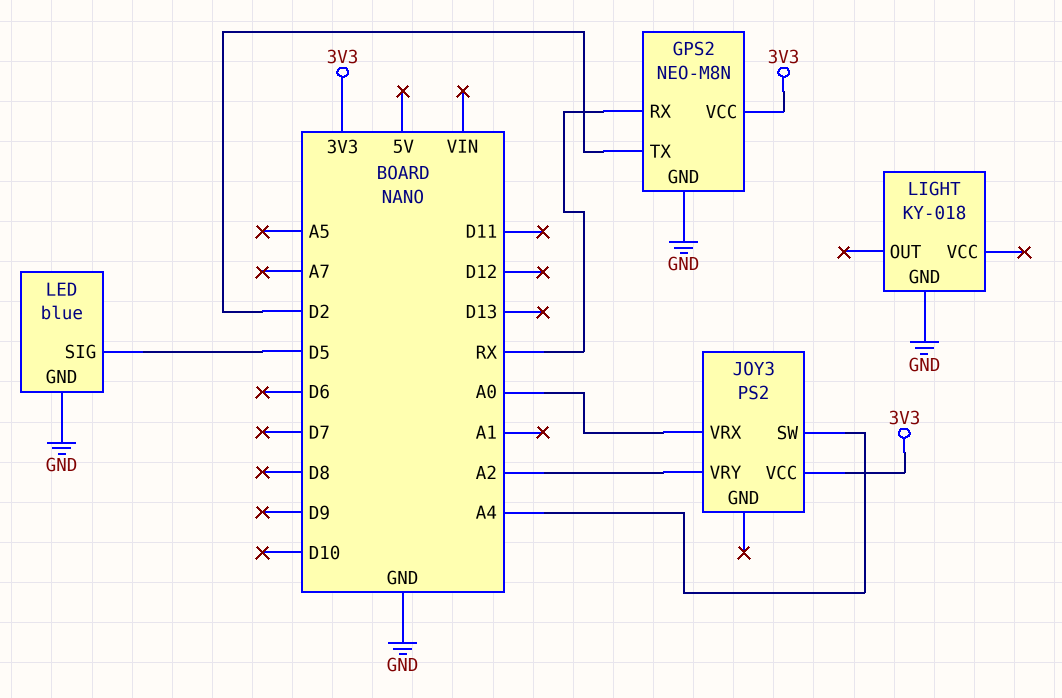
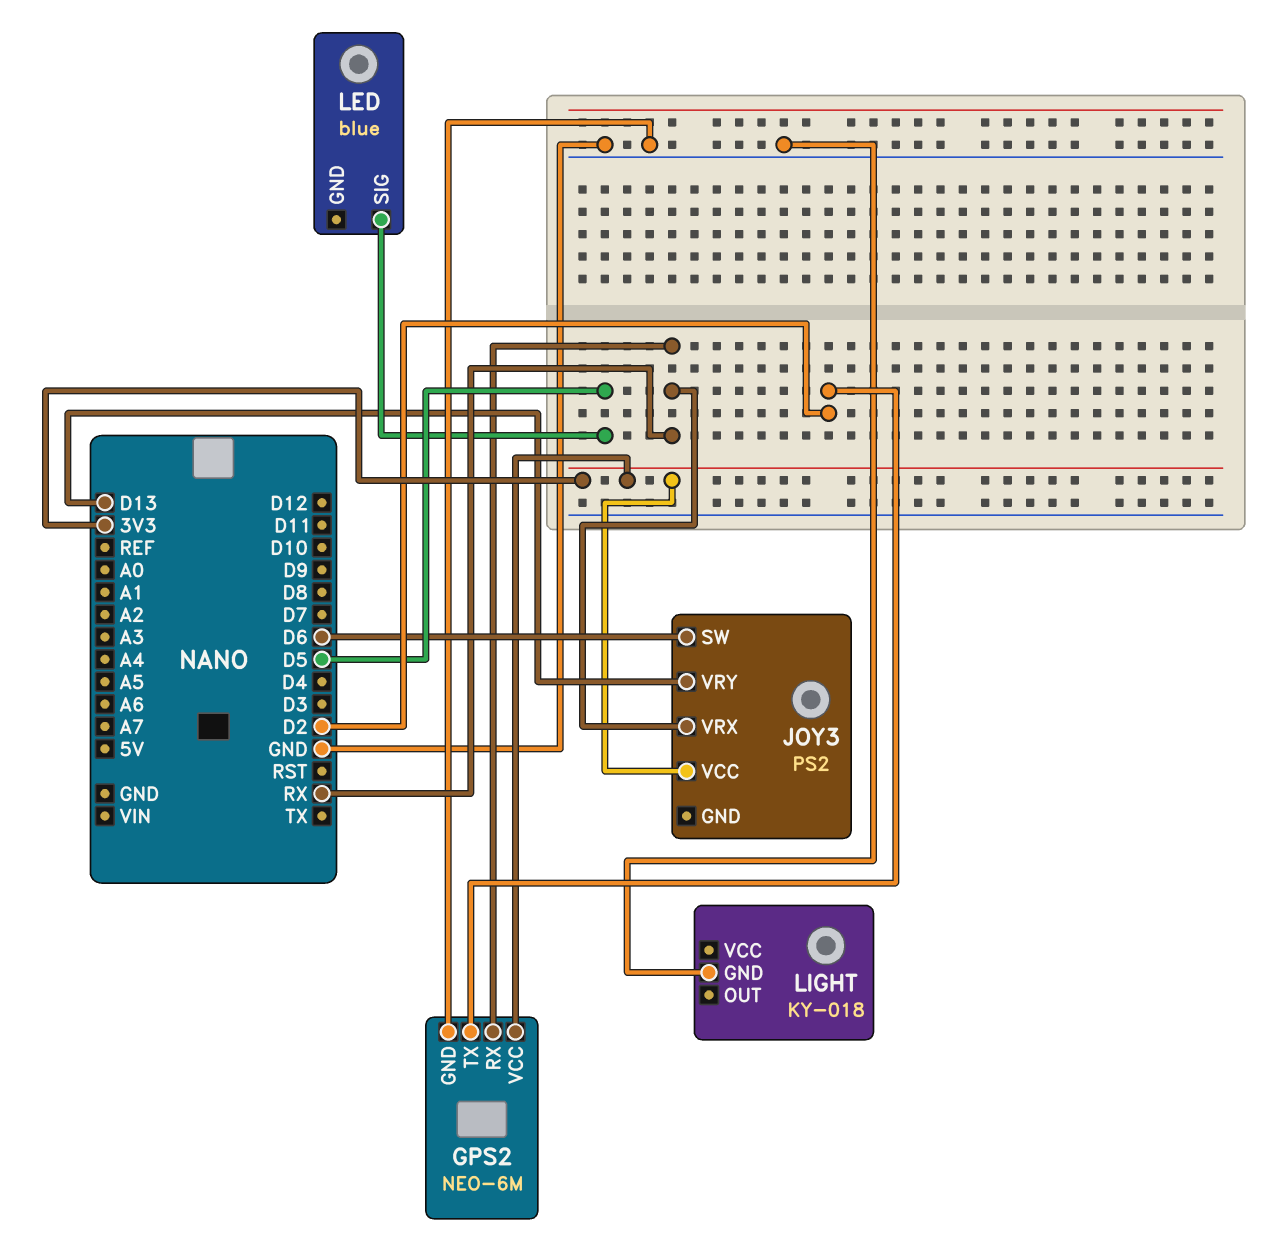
GPS2: NEO-M8N -> NEO-6M
JOY3 pin SW: A4 -> D6
JOY3 pin VRX: A0 -> RX
JOY3 pin VRY: A2 -> D13
LED pin GND: GND -> none

